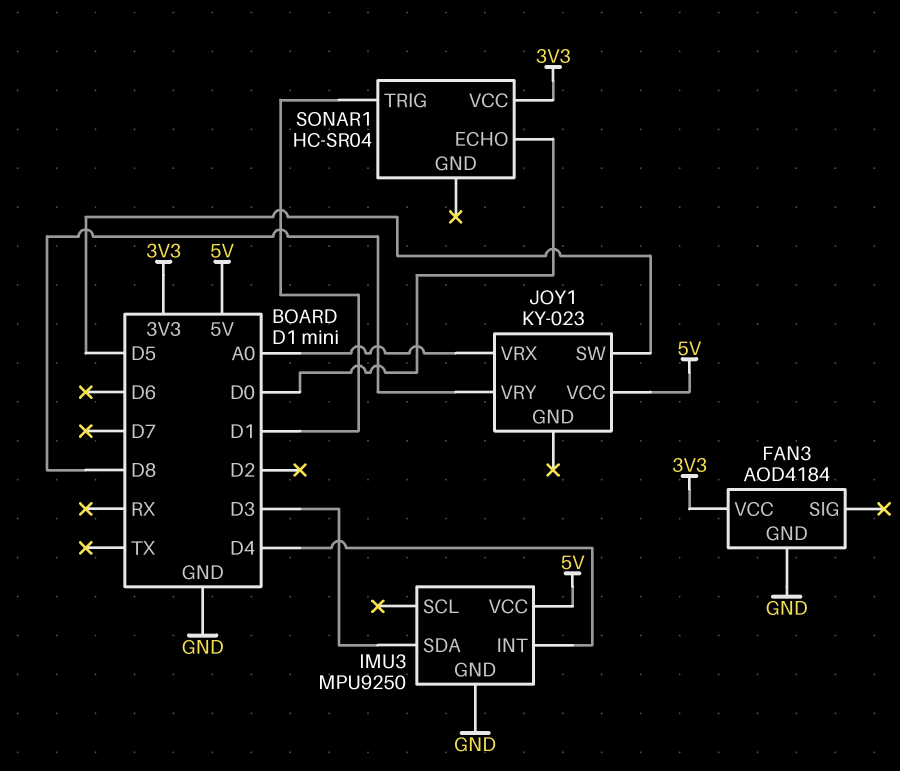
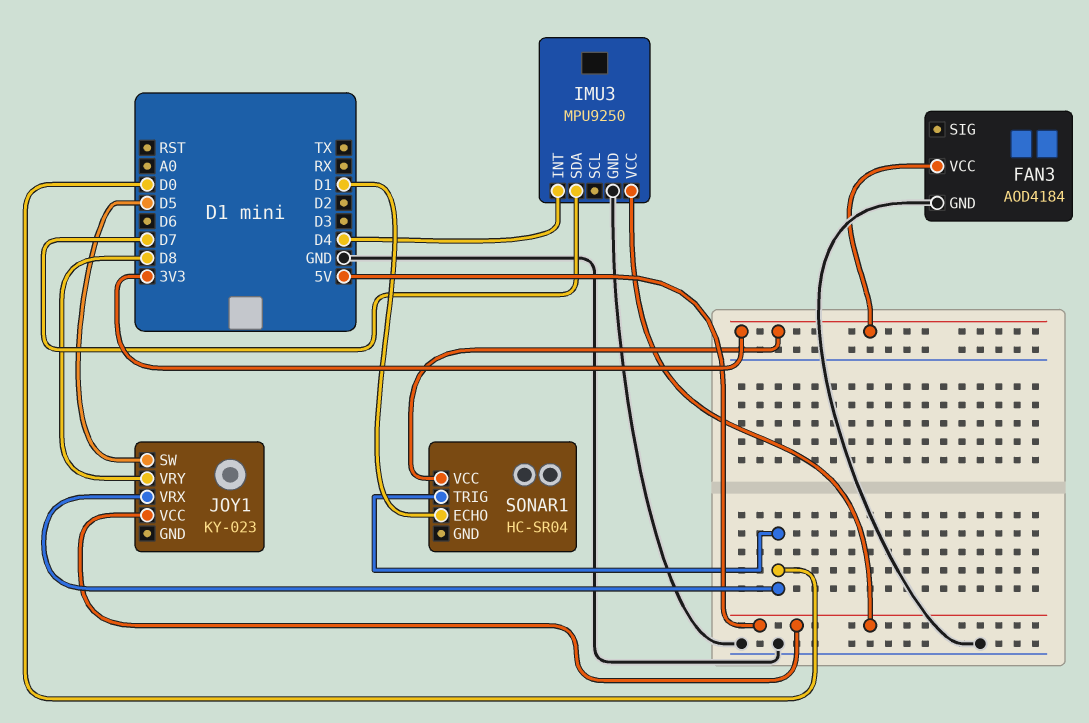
IMU3 pin SDA: D3 -> D7
JOY1 pin VRX: A0 -> D0
SONAR1 pin ECHO: D0 -> D1
SONAR1 pin TRIG: D1 -> D0

